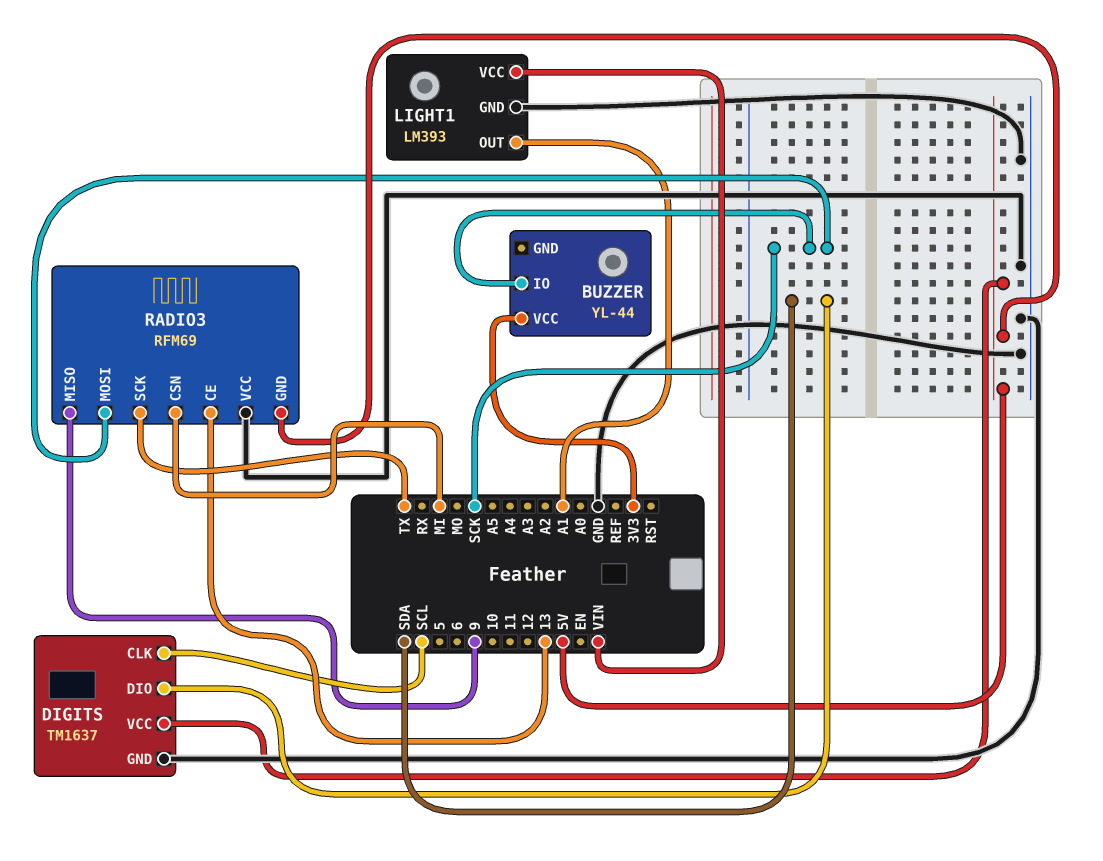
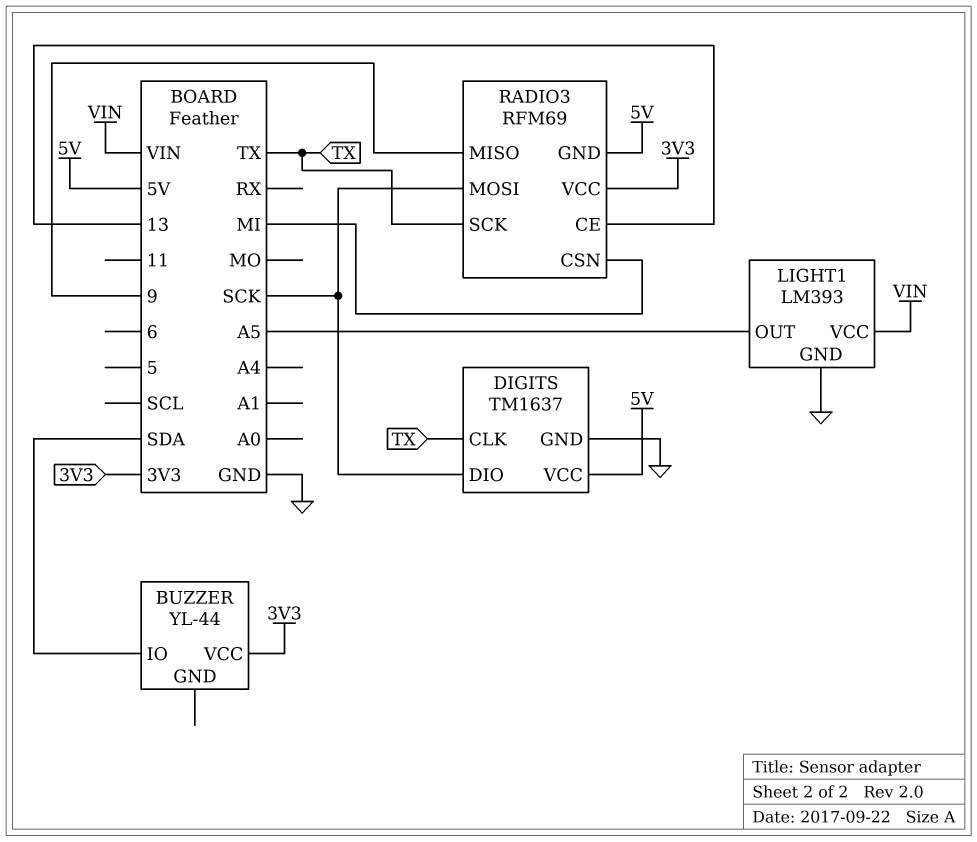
BUZZER pin IO: SCK -> SDA
DIGITS pin CLK: SCL -> TX
DIGITS pin DIO: SDA -> SCK
LIGHT1 pin OUT: A1 -> A5
RADIO3 pin VCC: GND -> 3V3

